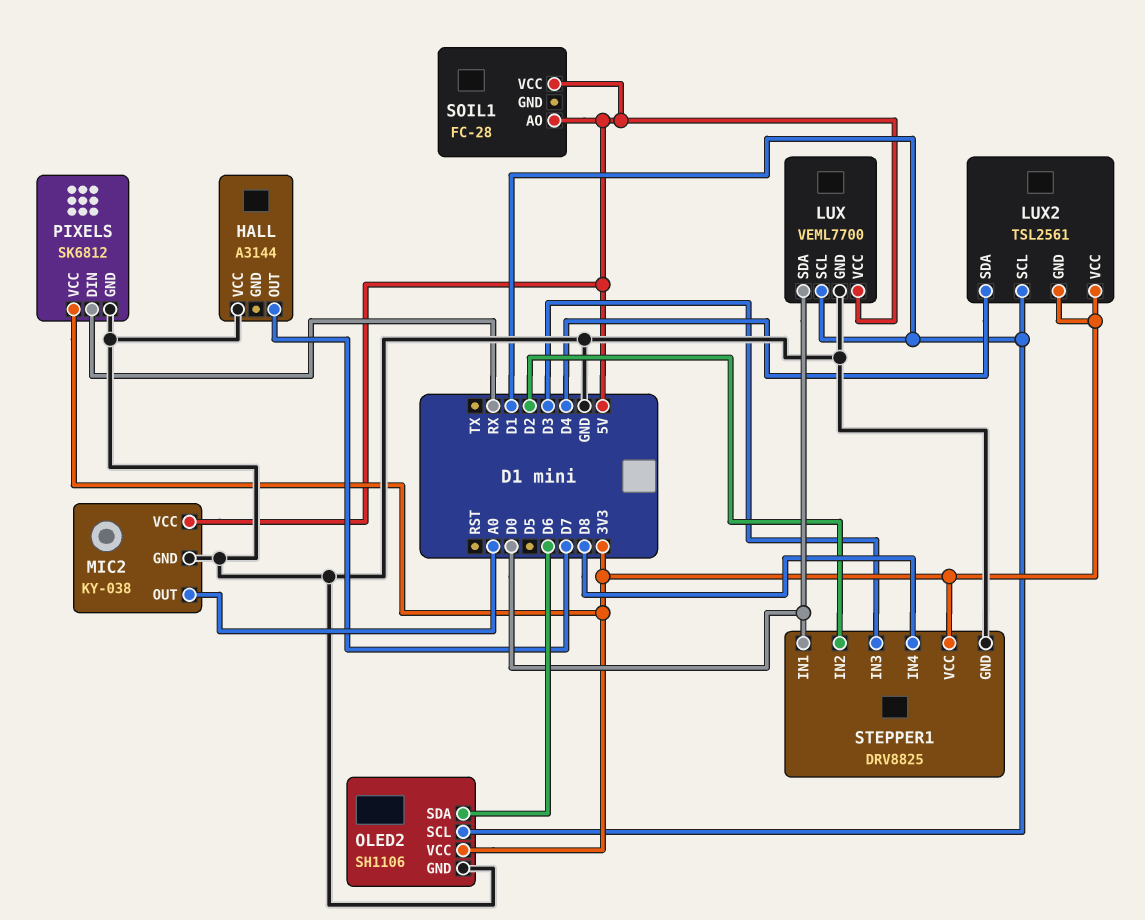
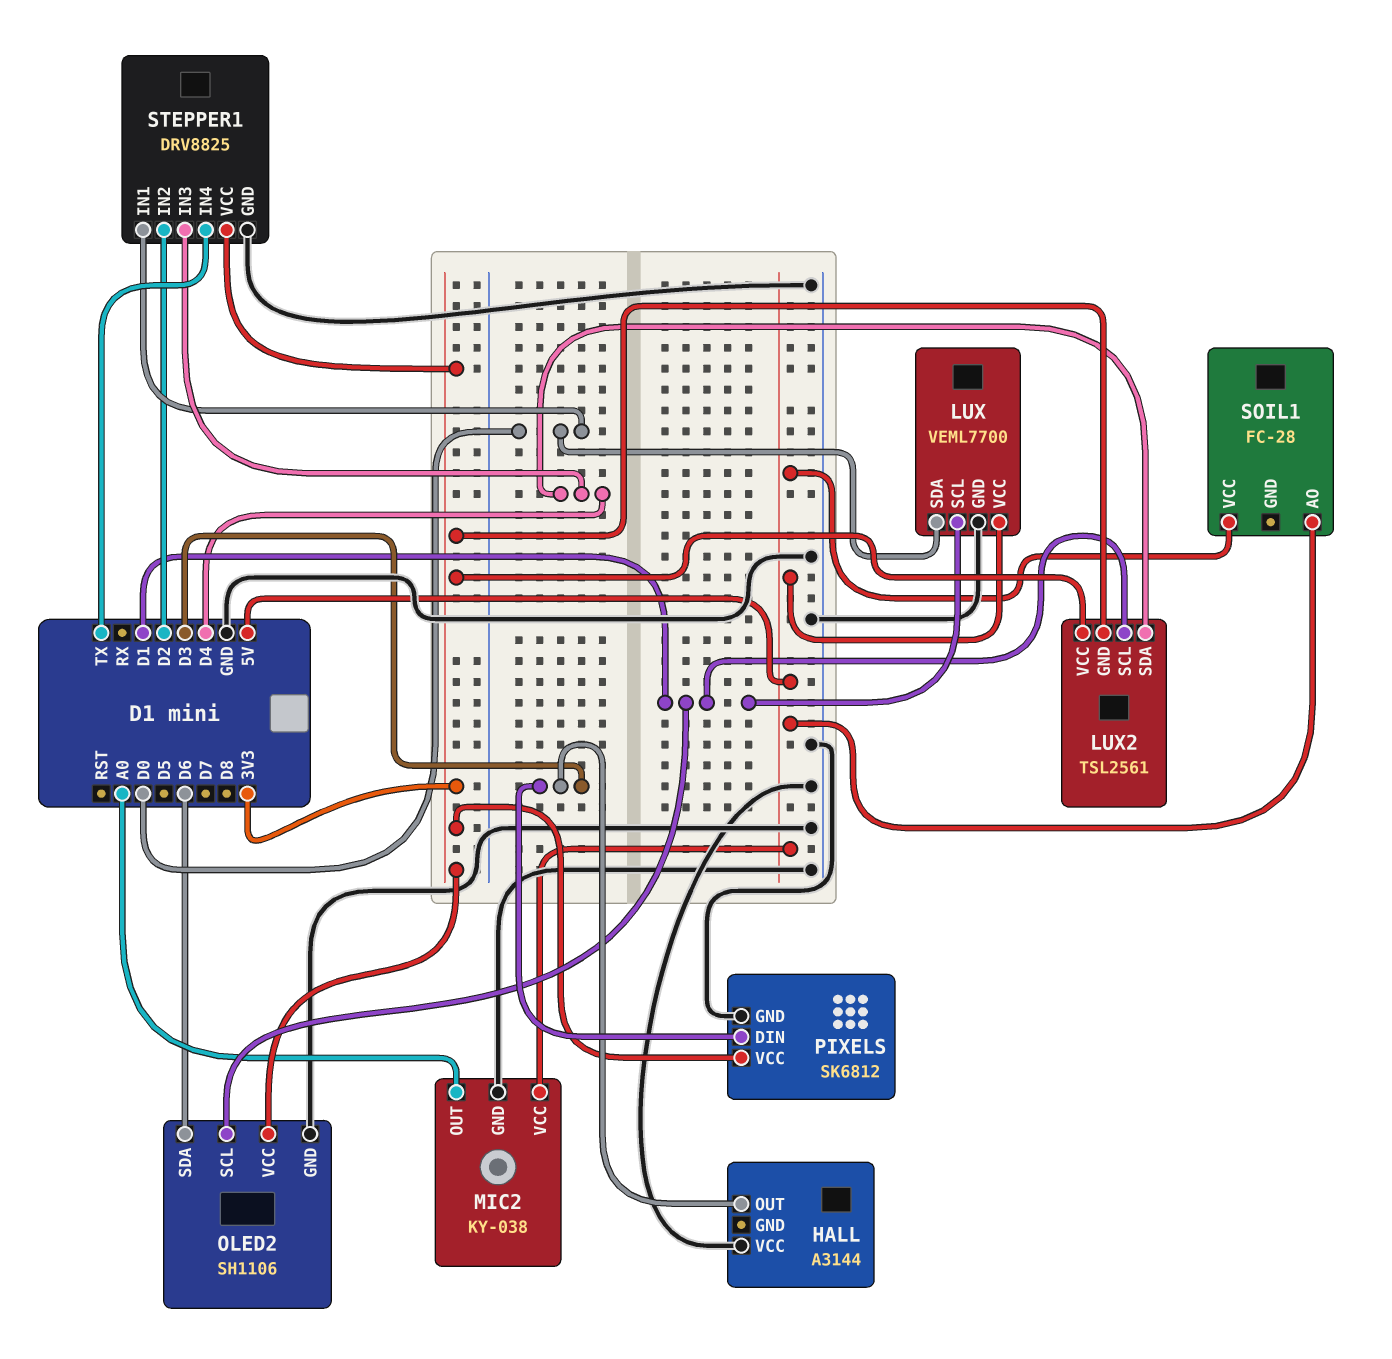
HALL pin OUT: D7 -> D3
PIXELS pin DIN: RX -> D3
STEPPER1 pin IN3: D3 -> D4
STEPPER1 pin IN4: D8 -> TX

